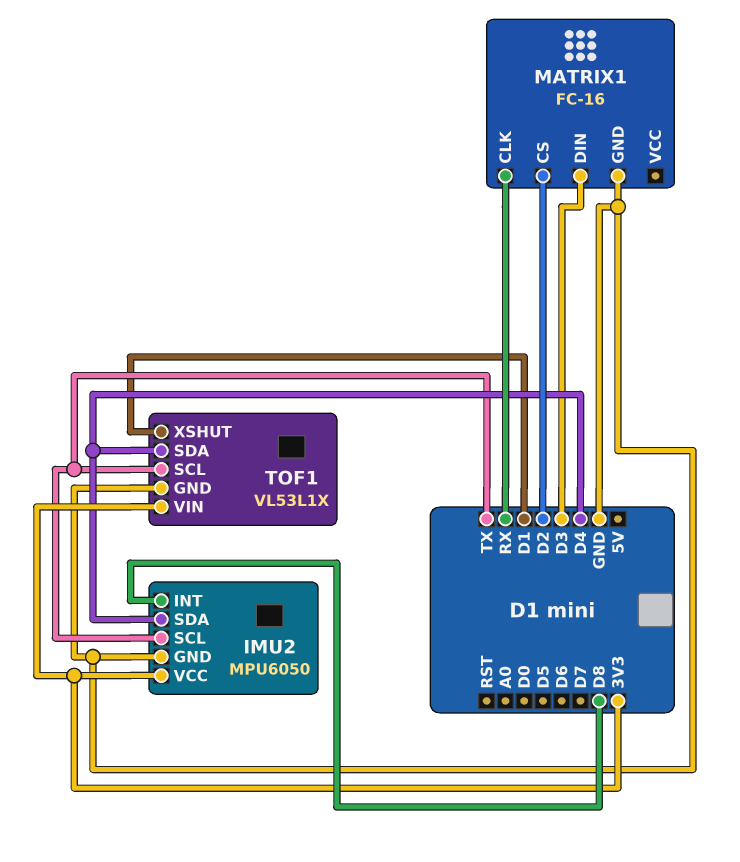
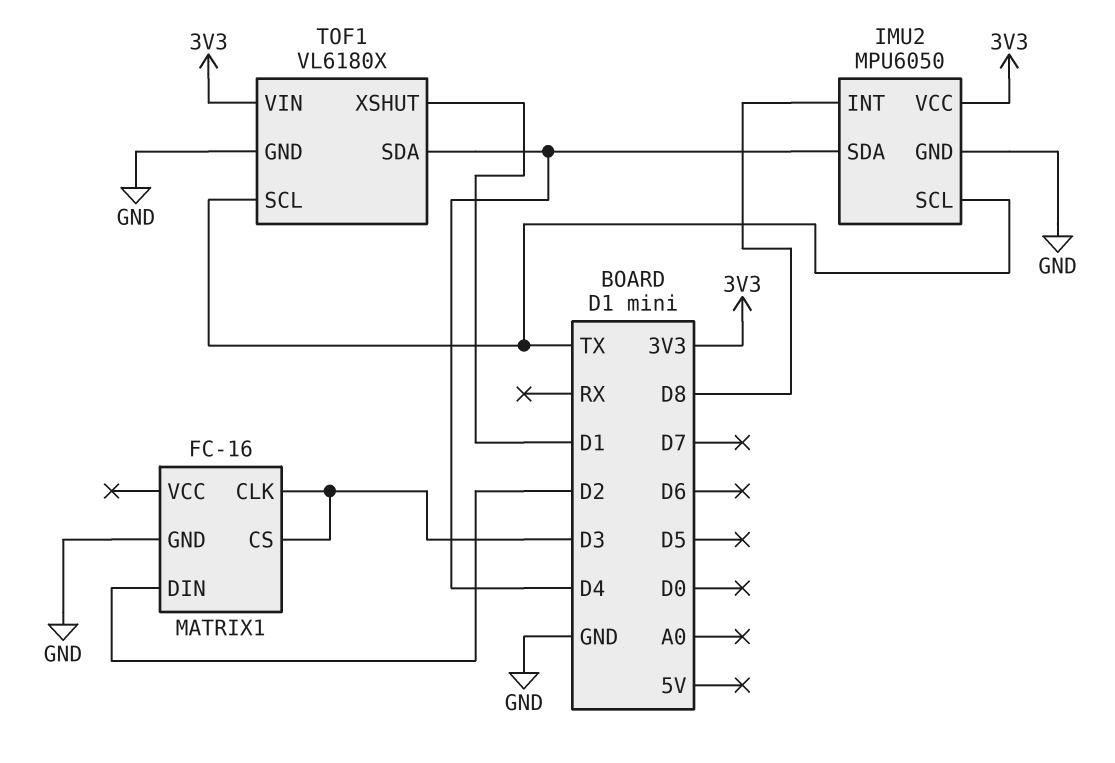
MATRIX1 pin CLK: RX -> D3
MATRIX1 pin CS: D2 -> D3
MATRIX1 pin DIN: D3 -> D2
TOF1: VL53L1X -> VL6180X

